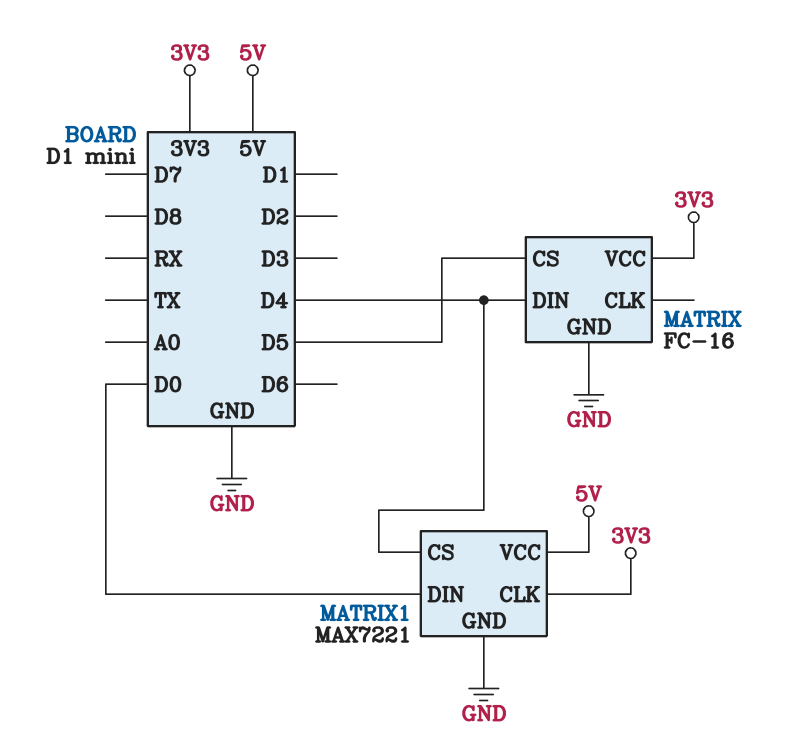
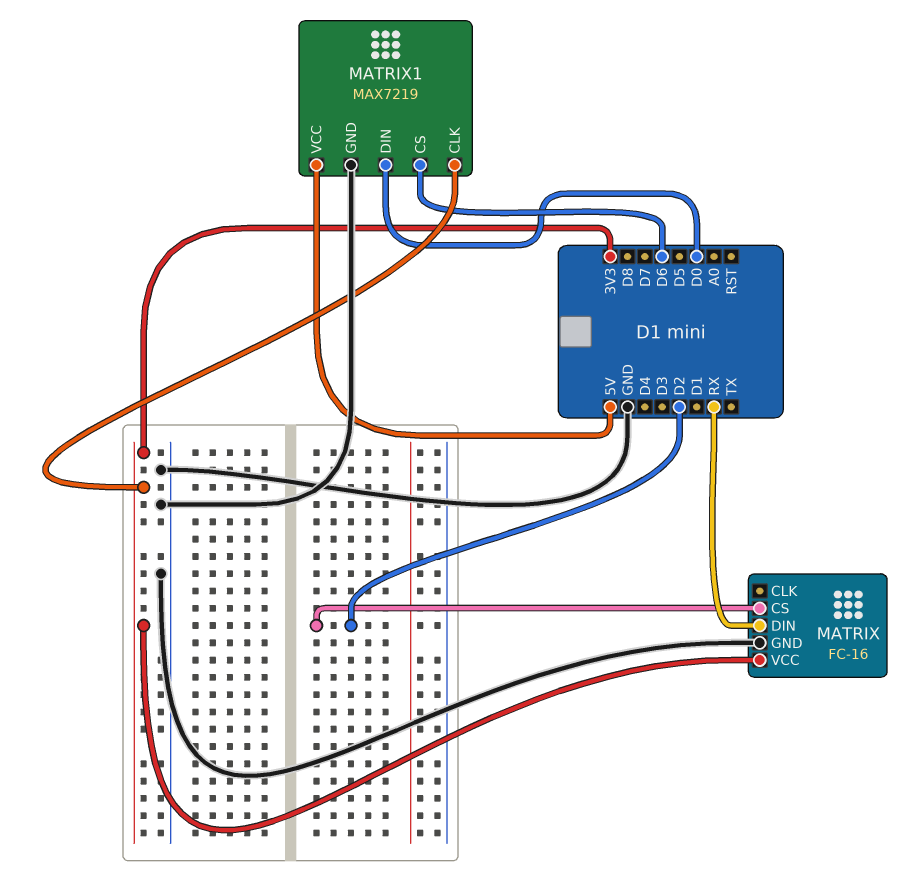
MATRIX pin CS: D5 -> D2
MATRIX pin DIN: D4 -> RX
MATRIX1: MAX7221 -> MAX7219
MATRIX1 pin CS: D4 -> D6

